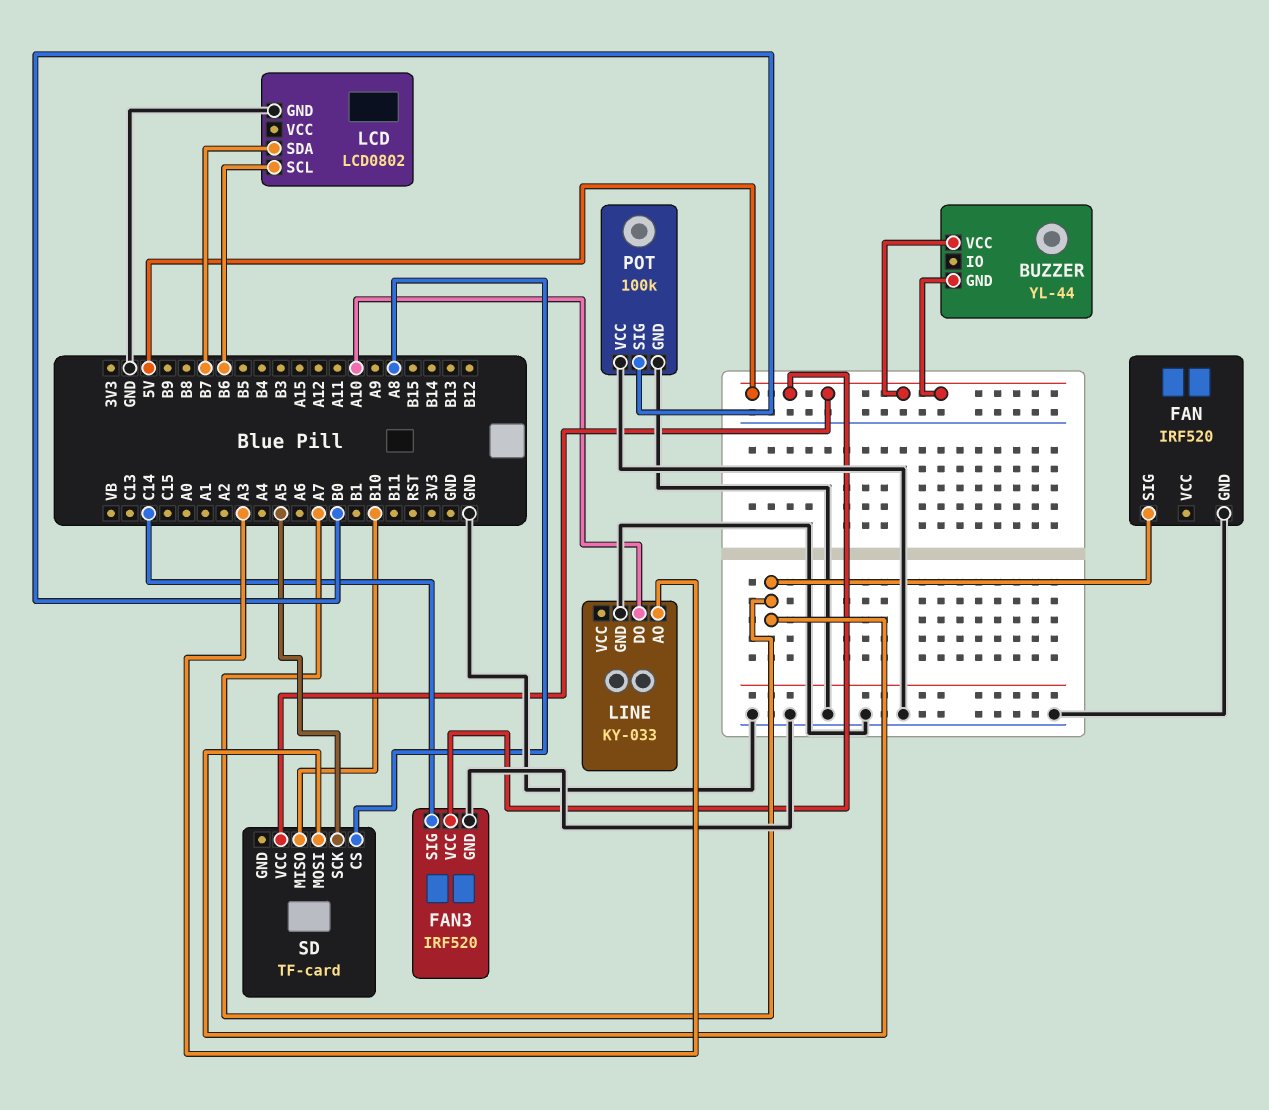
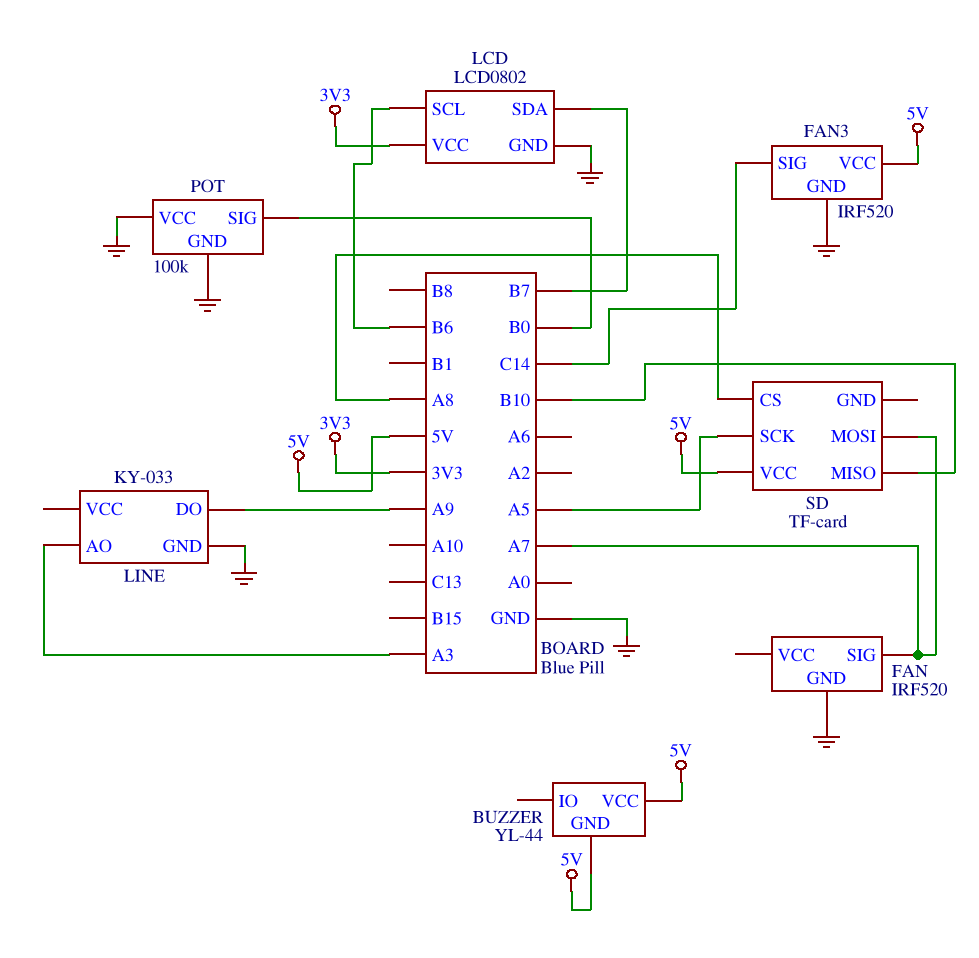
LCD pin VCC: none -> 3V3
LINE pin DO: A10 -> A9

